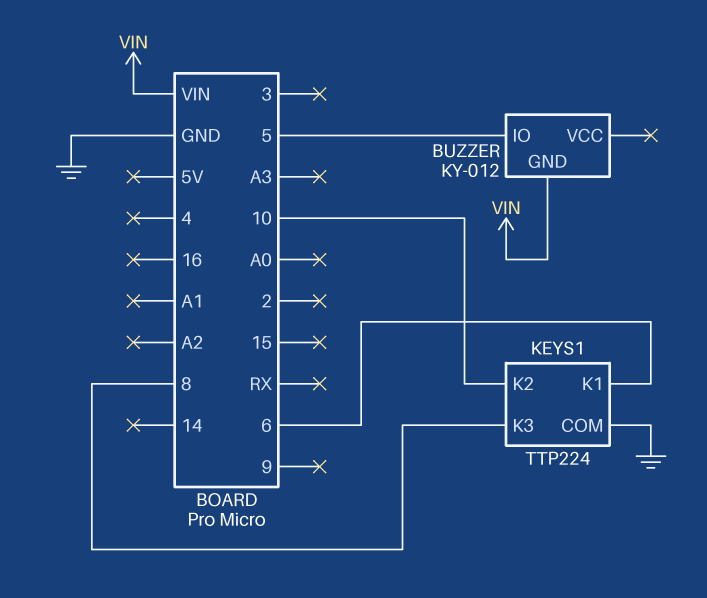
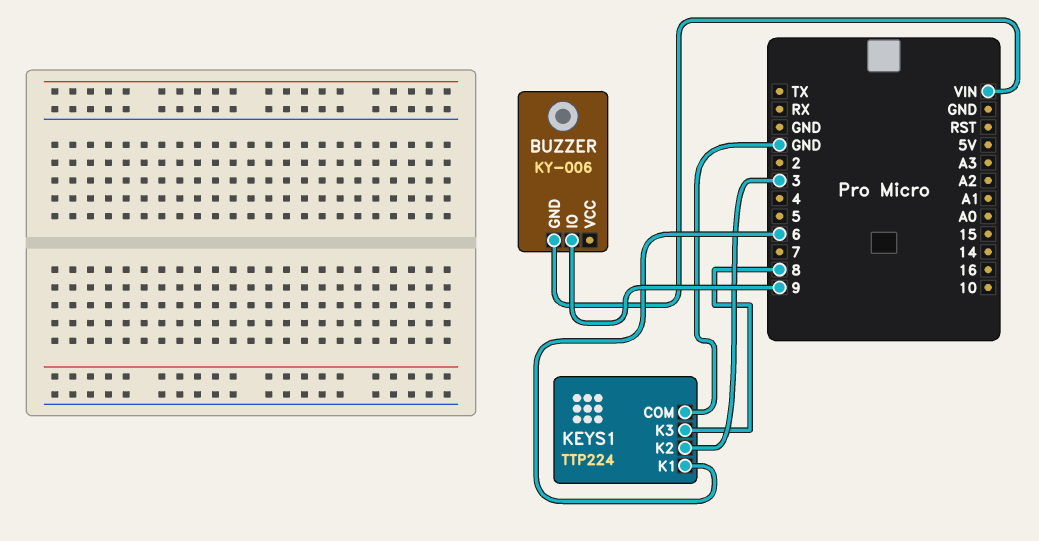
BUZZER: KY-012 -> KY-006
BUZZER pin IO: 5 -> 9
KEYS1 pin K2: 10 -> 3

